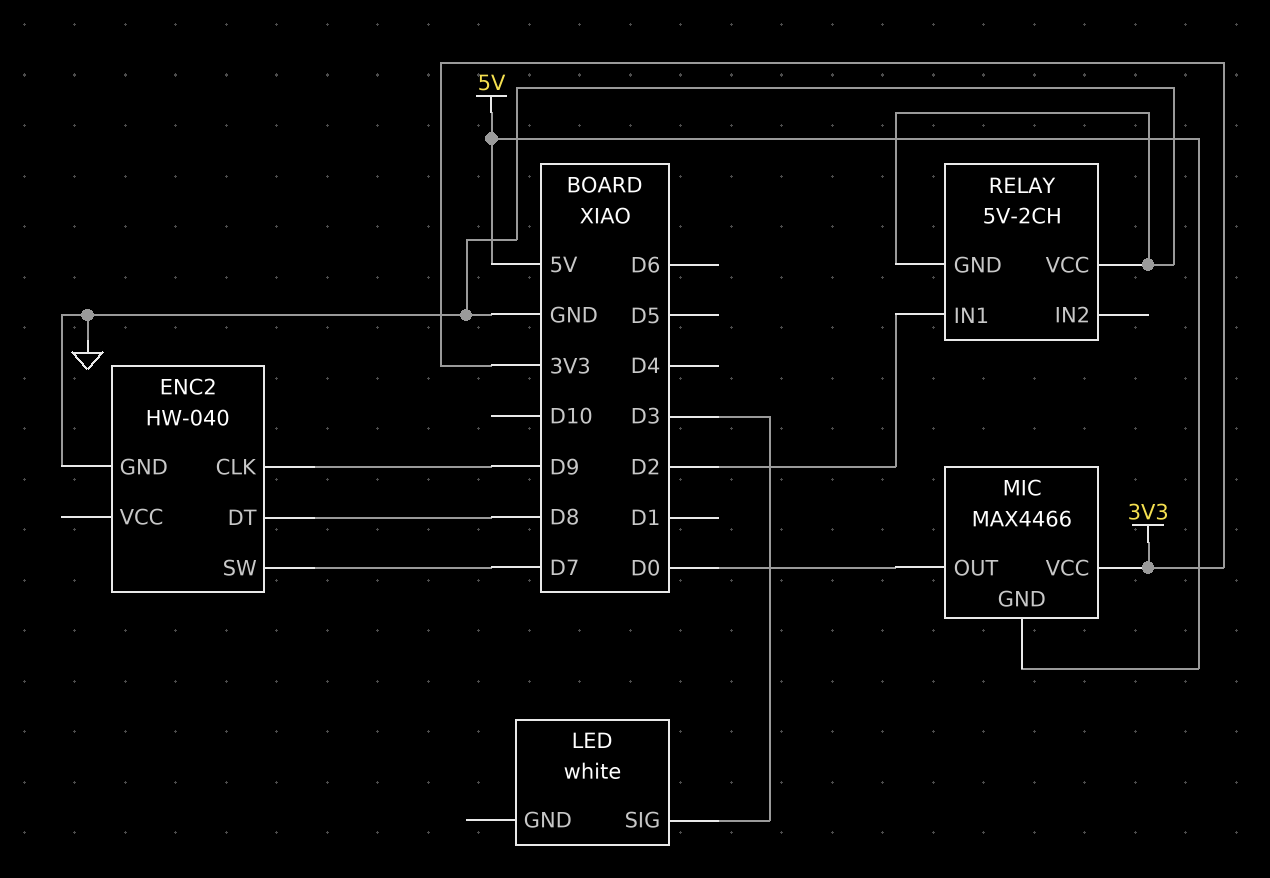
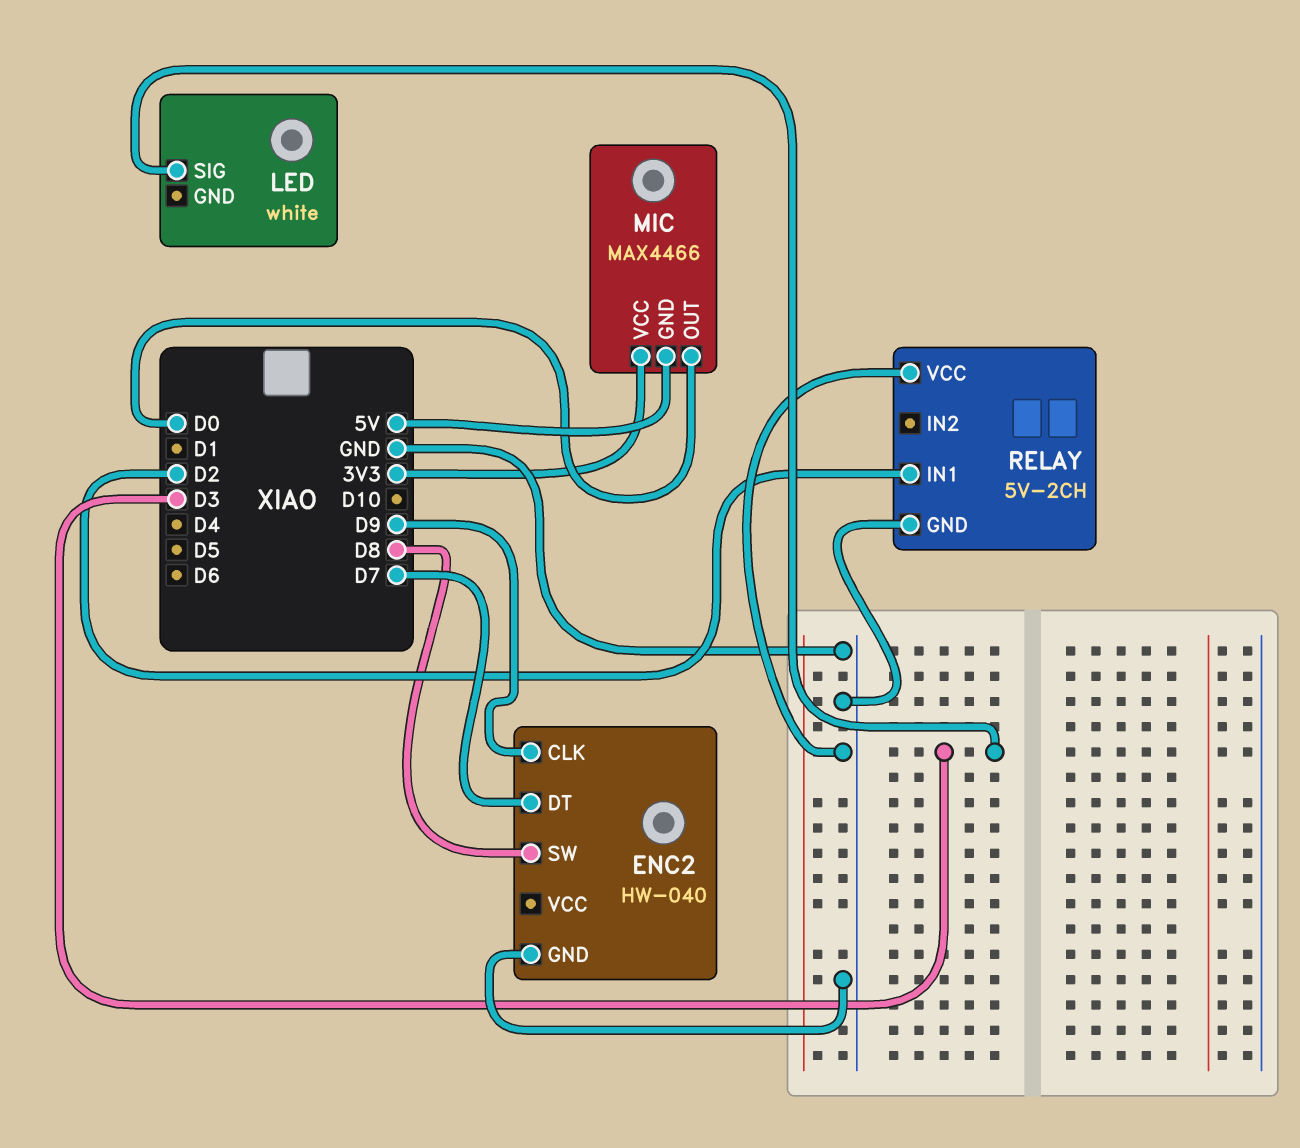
ENC2 pin DT: D8 -> D7
ENC2 pin SW: D7 -> D8

